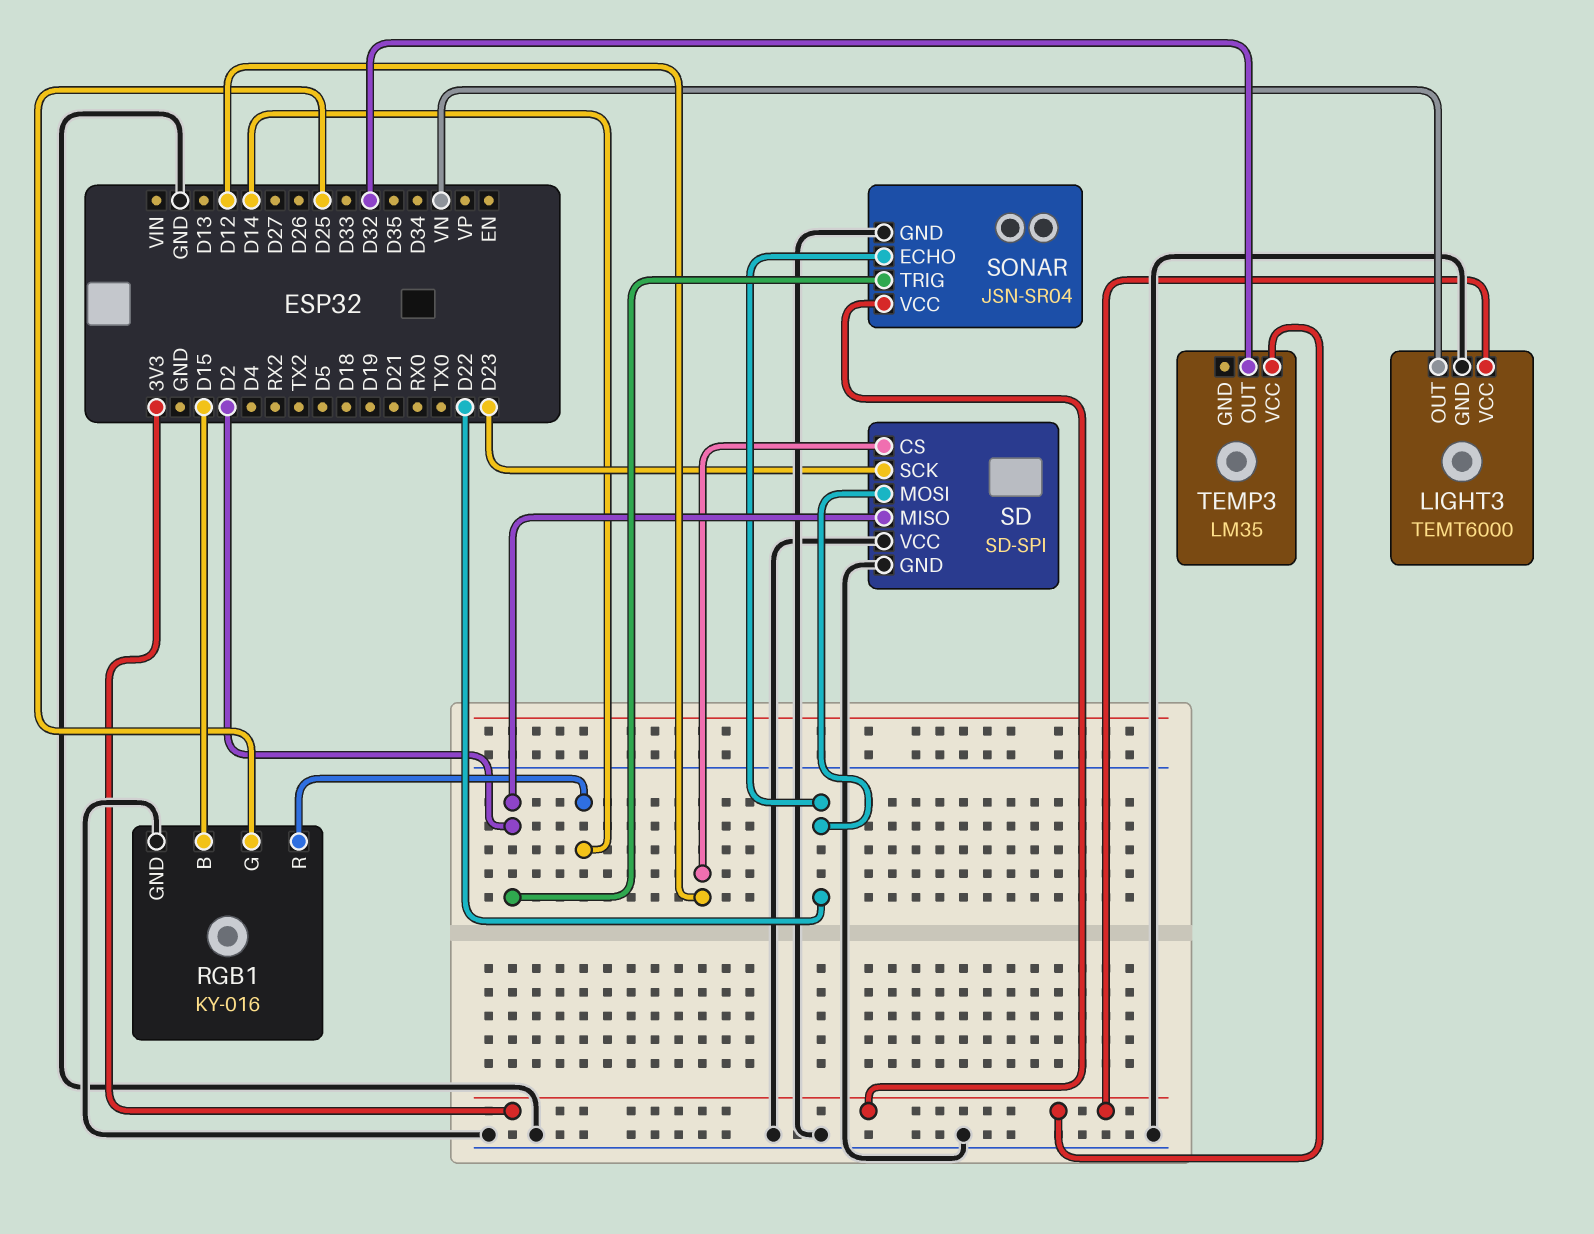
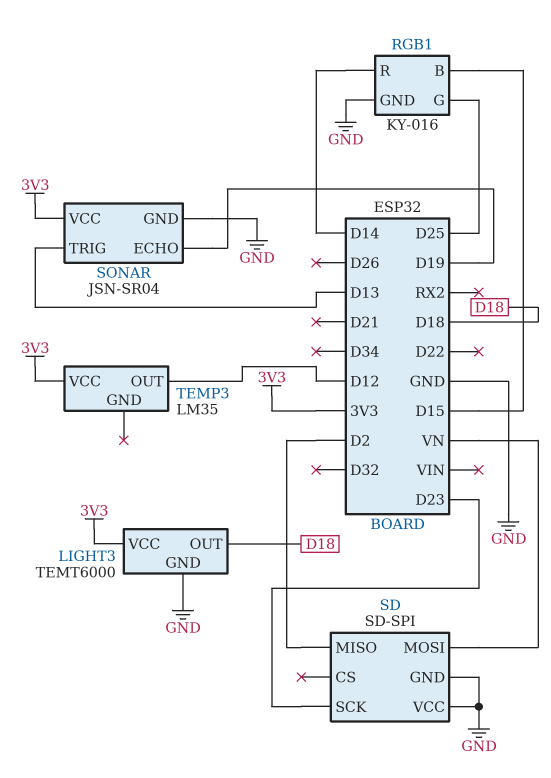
LIGHT3 pin OUT: VN -> D18
SD pin CS: D12 -> none
SD pin MOSI: D22 -> VN
SONAR pin ECHO: D22 -> D19
SONAR pin TRIG: D2 -> D13
TEMP3 pin OUT: D32 -> D12

